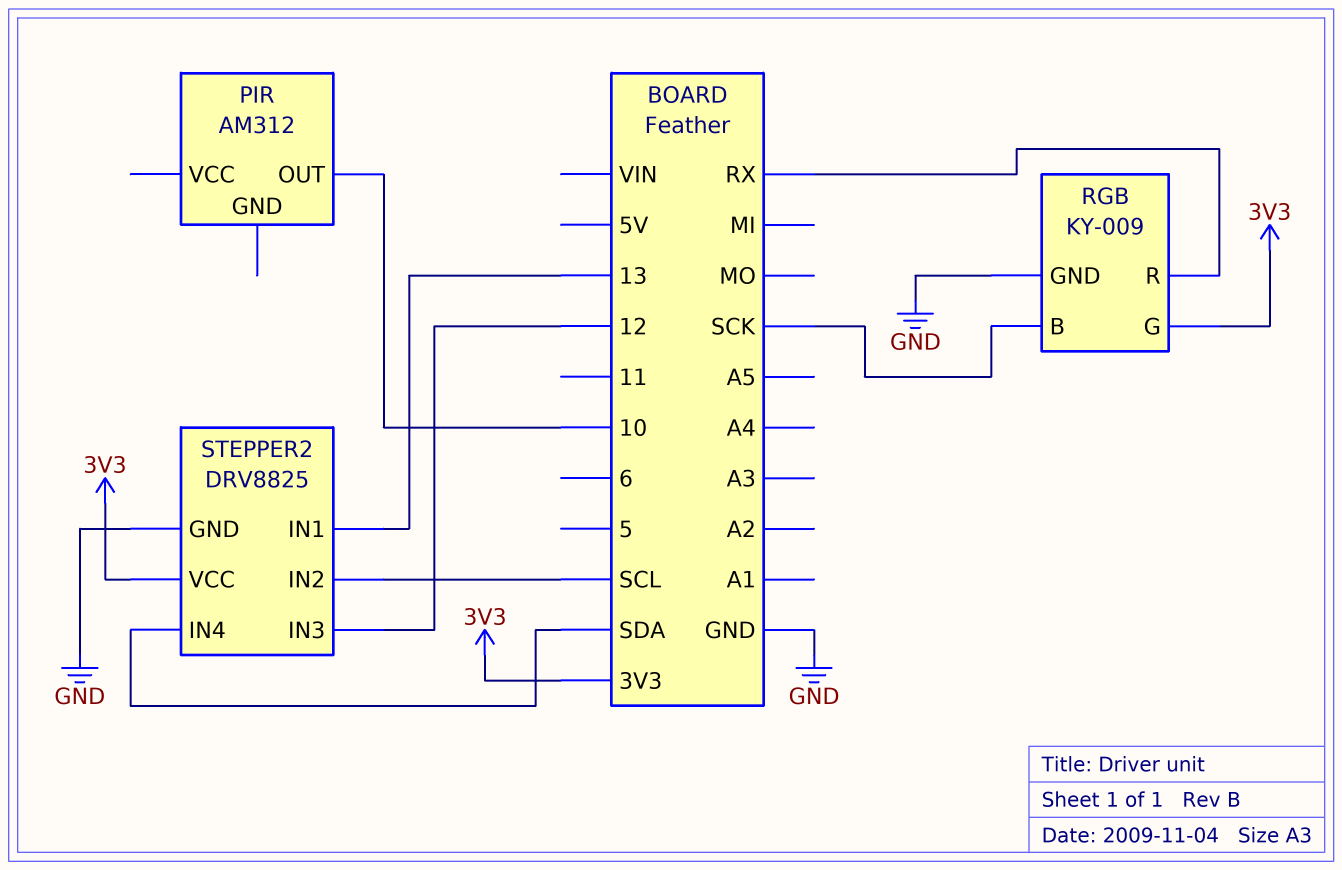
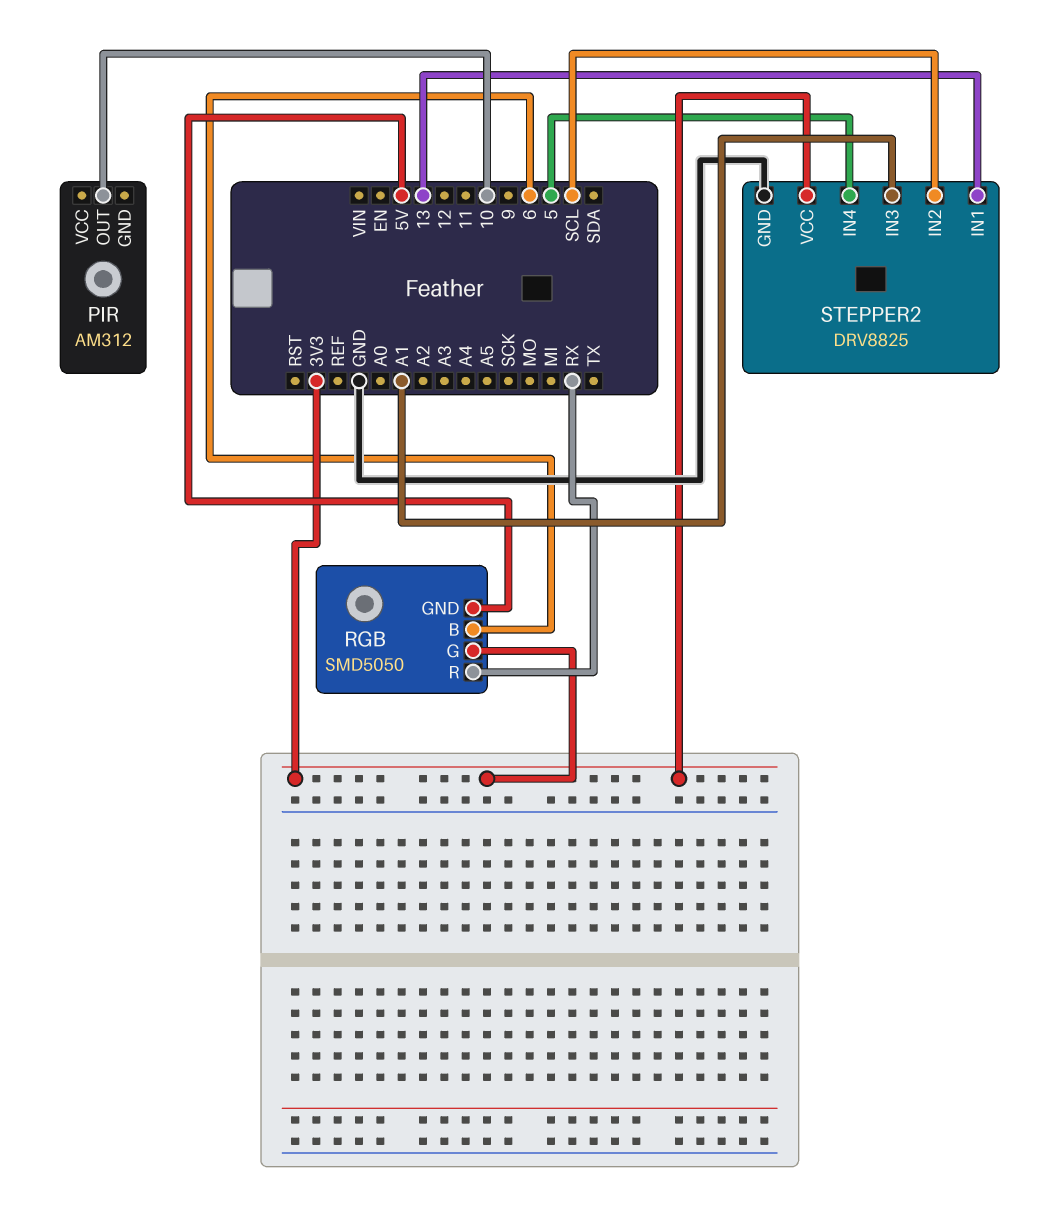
RGB: KY-009 -> SMD5050
RGB pin B: SCK -> 6
RGB pin GND: GND -> 5V
STEPPER2 pin IN3: 12 -> A1
STEPPER2 pin IN4: SDA -> 5

